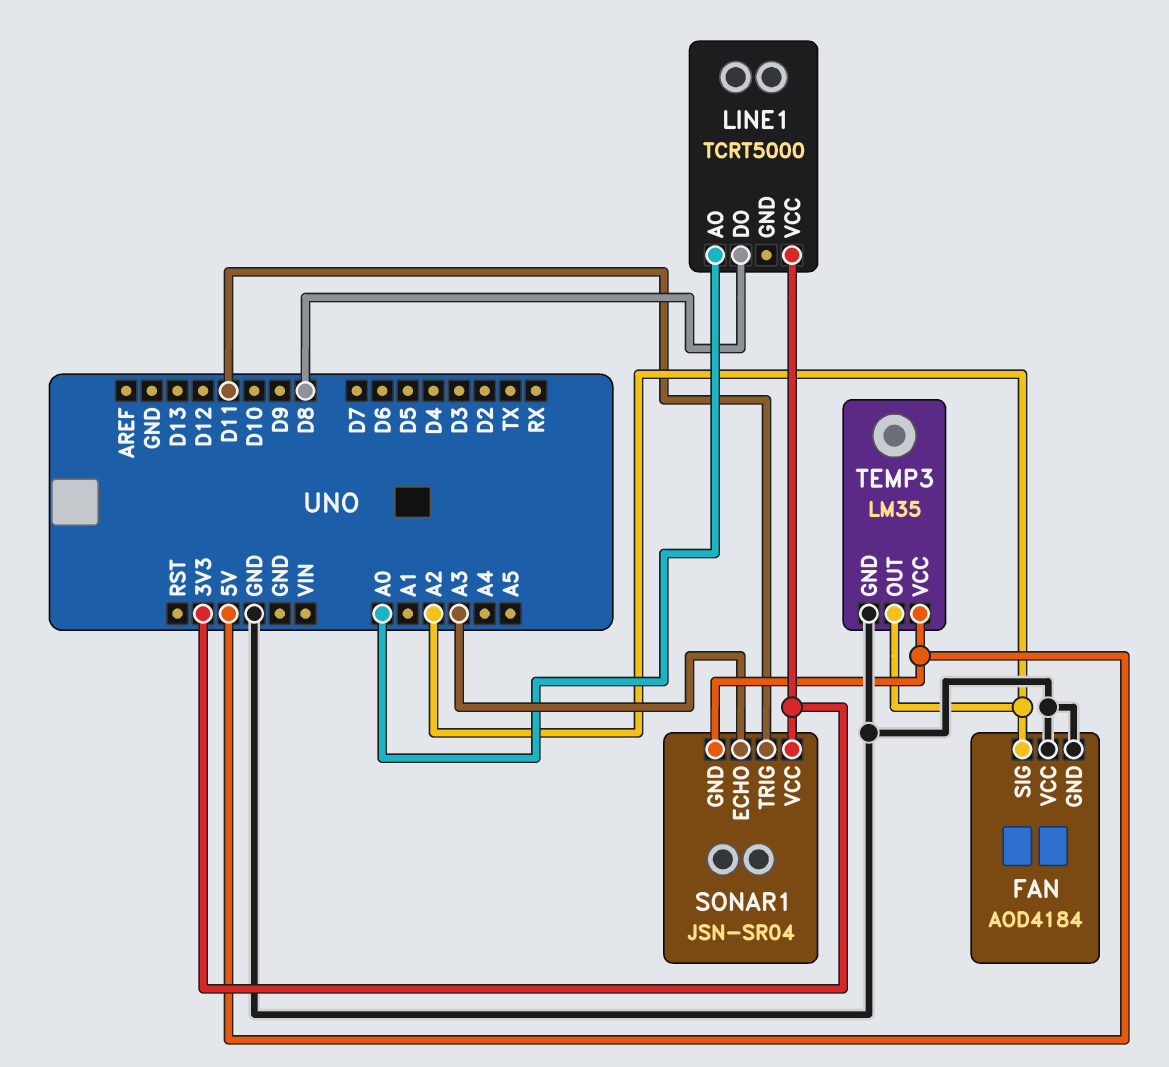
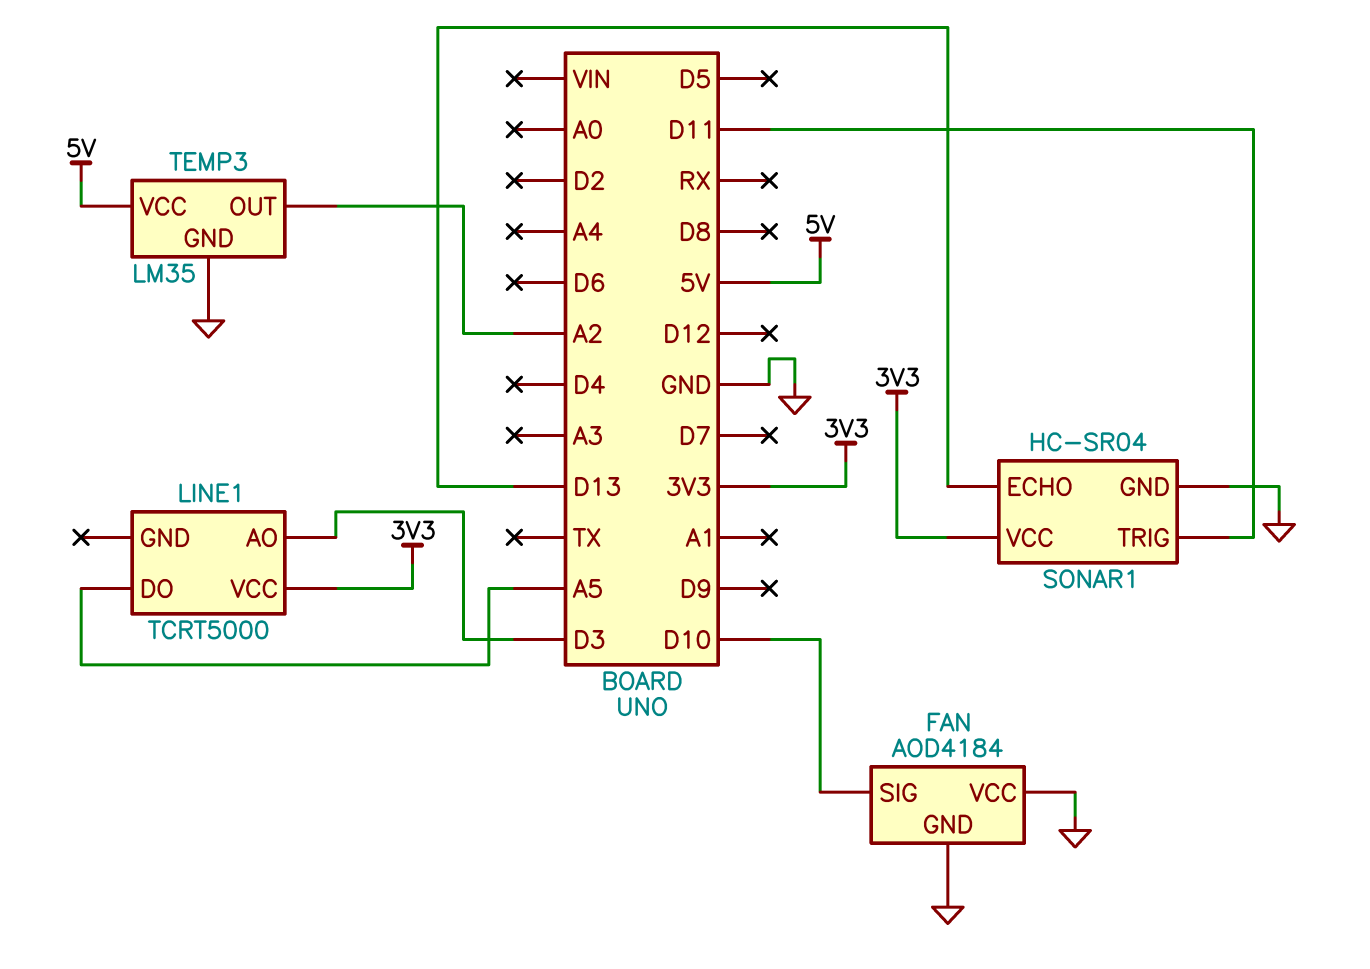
FAN pin SIG: A2 -> D10
LINE1 pin AO: A0 -> D3
LINE1 pin DO: D8 -> A5
SONAR1: JSN-SR04 -> HC-SR04
SONAR1 pin ECHO: A3 -> D13
SONAR1 pin GND: 5V -> GND

